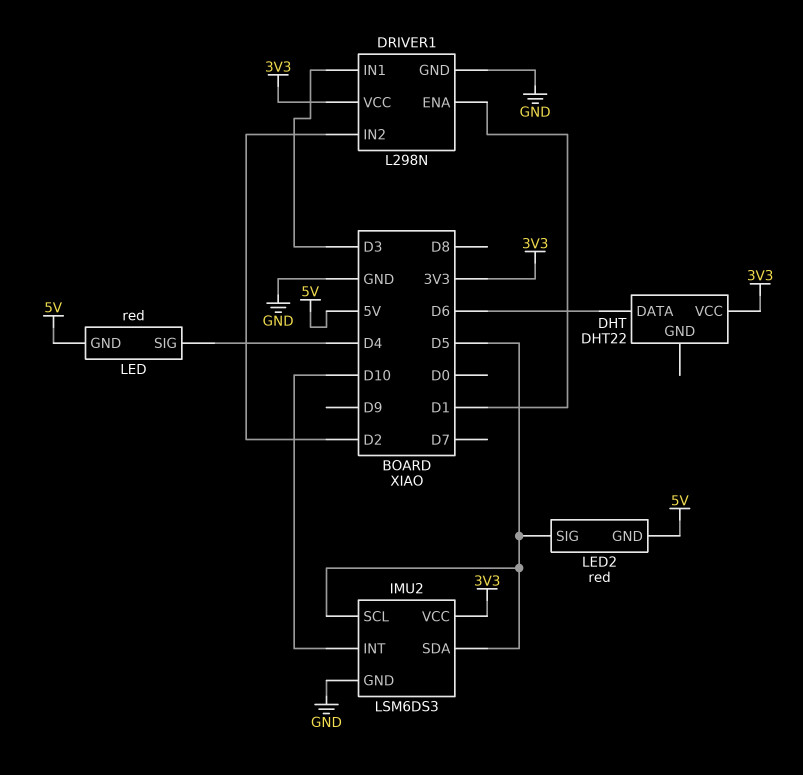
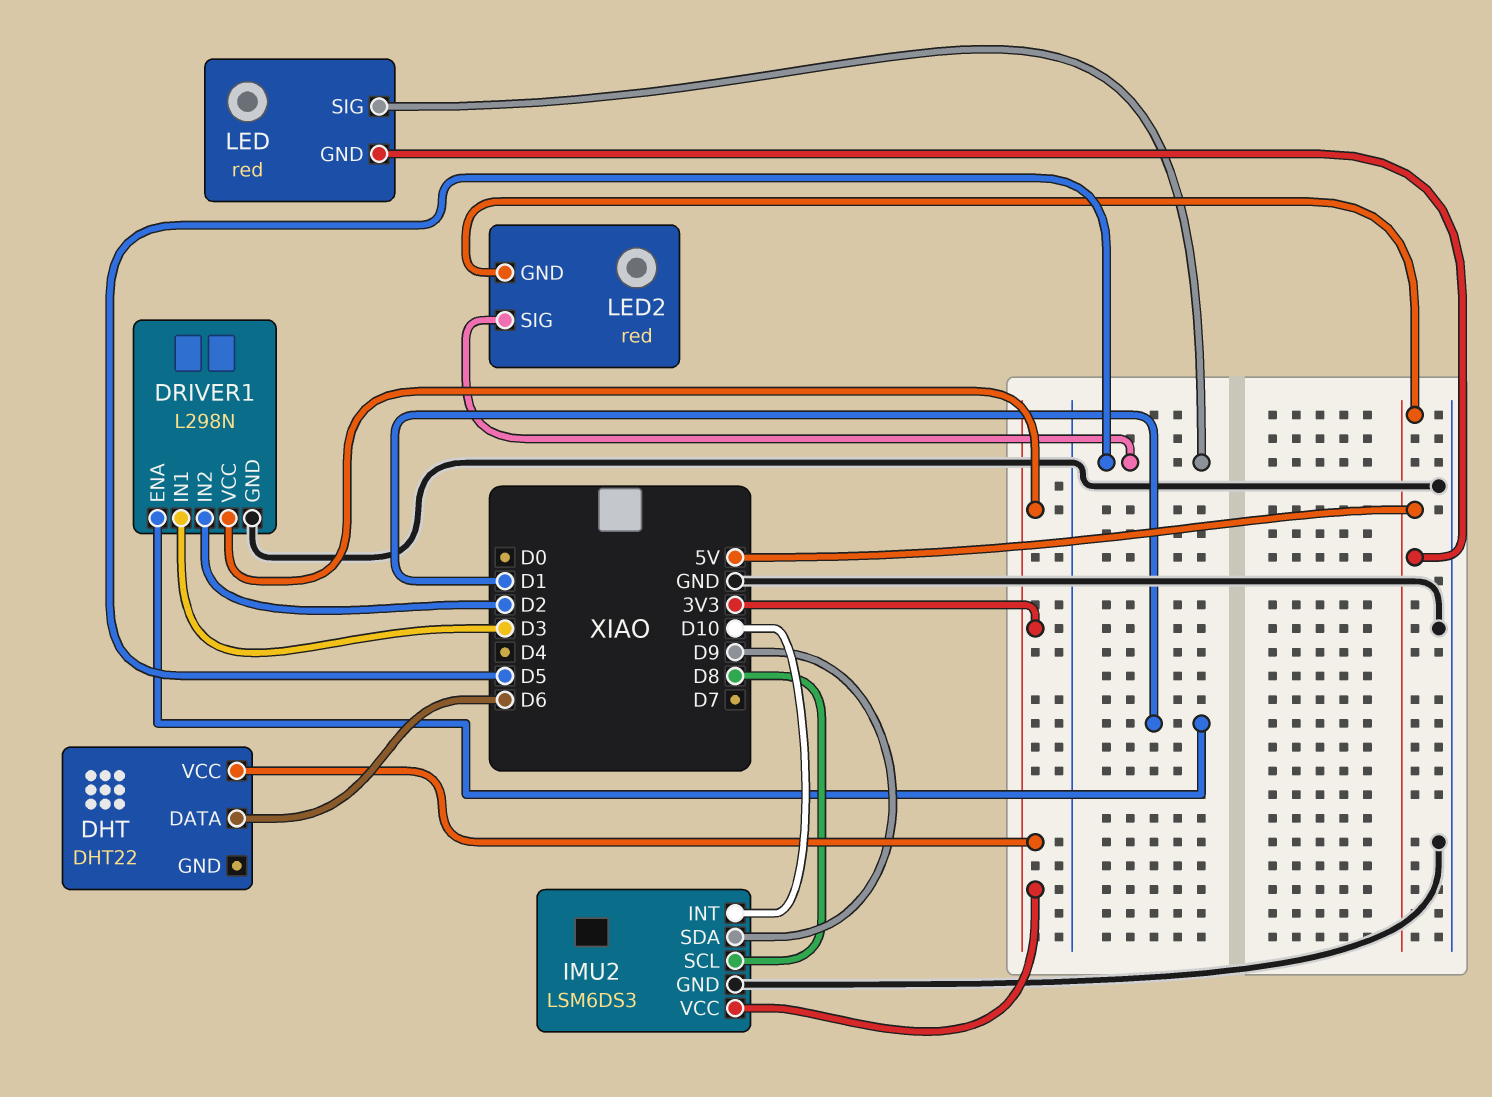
IMU2 pin SCL: D5 -> D8
IMU2 pin SDA: D5 -> D9
LED pin SIG: D4 -> D5

